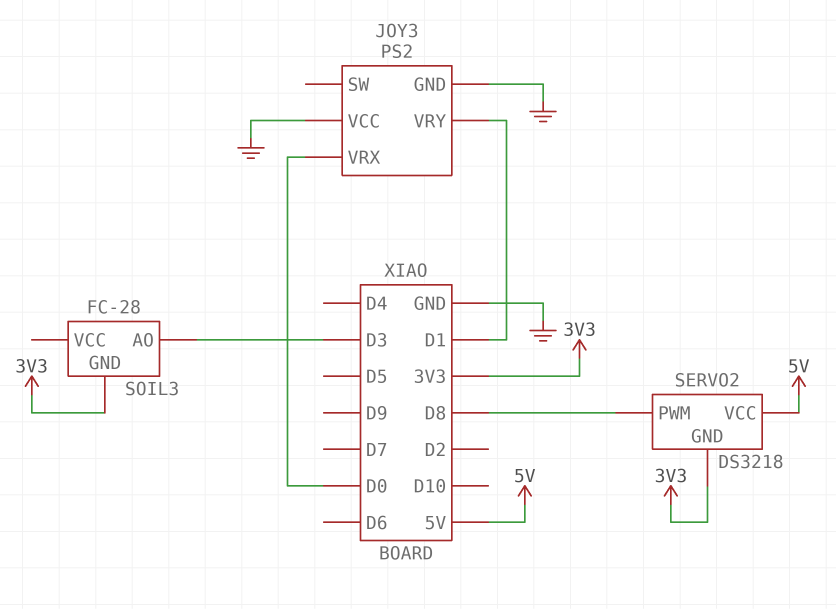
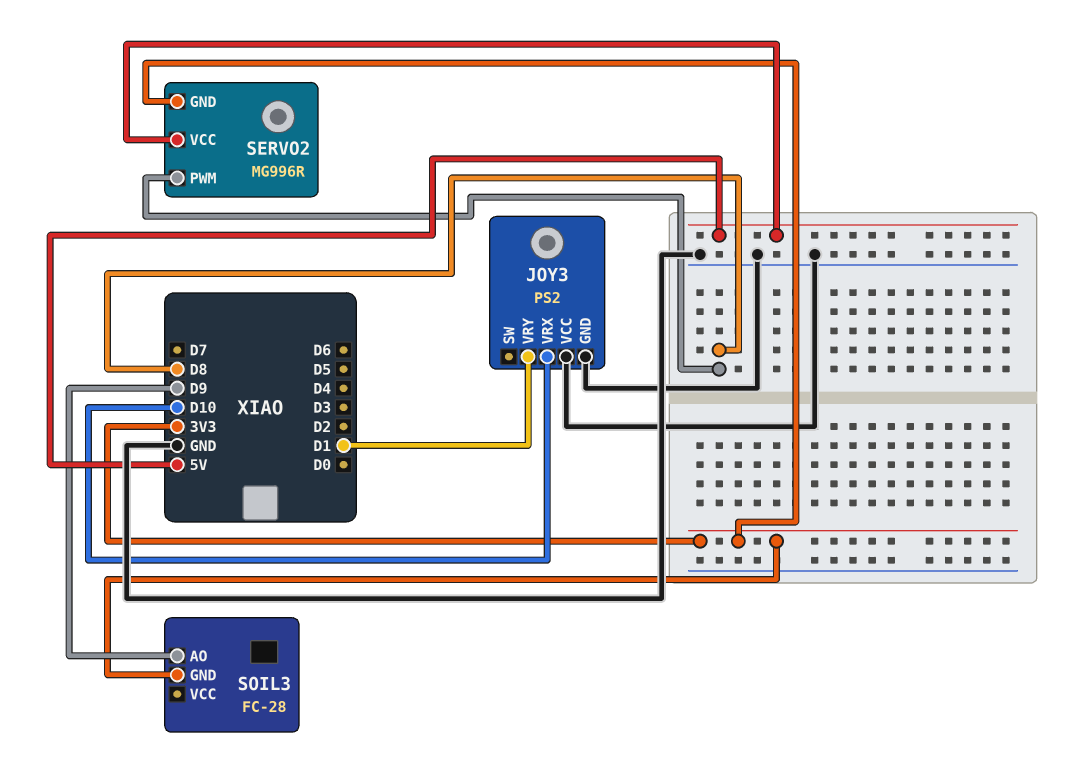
JOY3 pin VRX: D0 -> D10
SERVO2: DS3218 -> MG996R
SOIL3 pin AO: D3 -> D9

